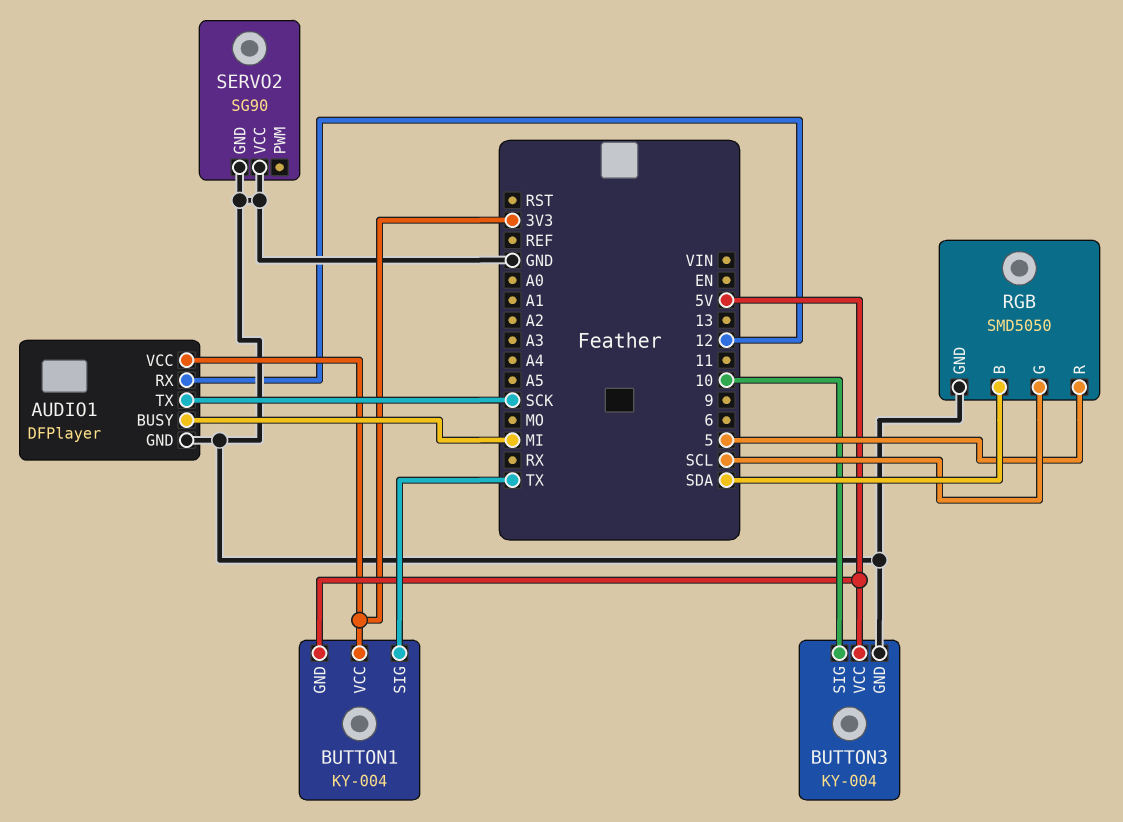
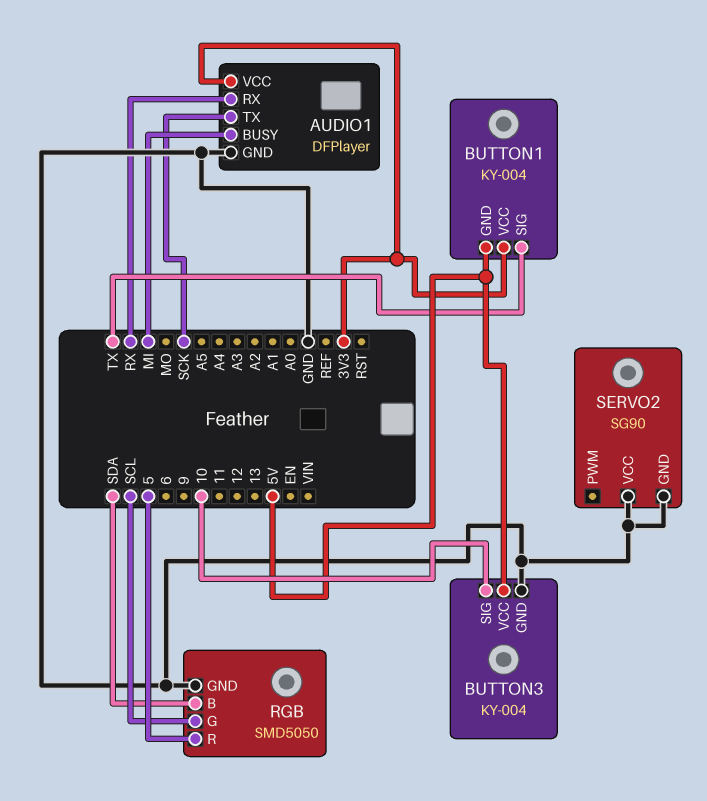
AUDIO1 pin RX: 12 -> RX

